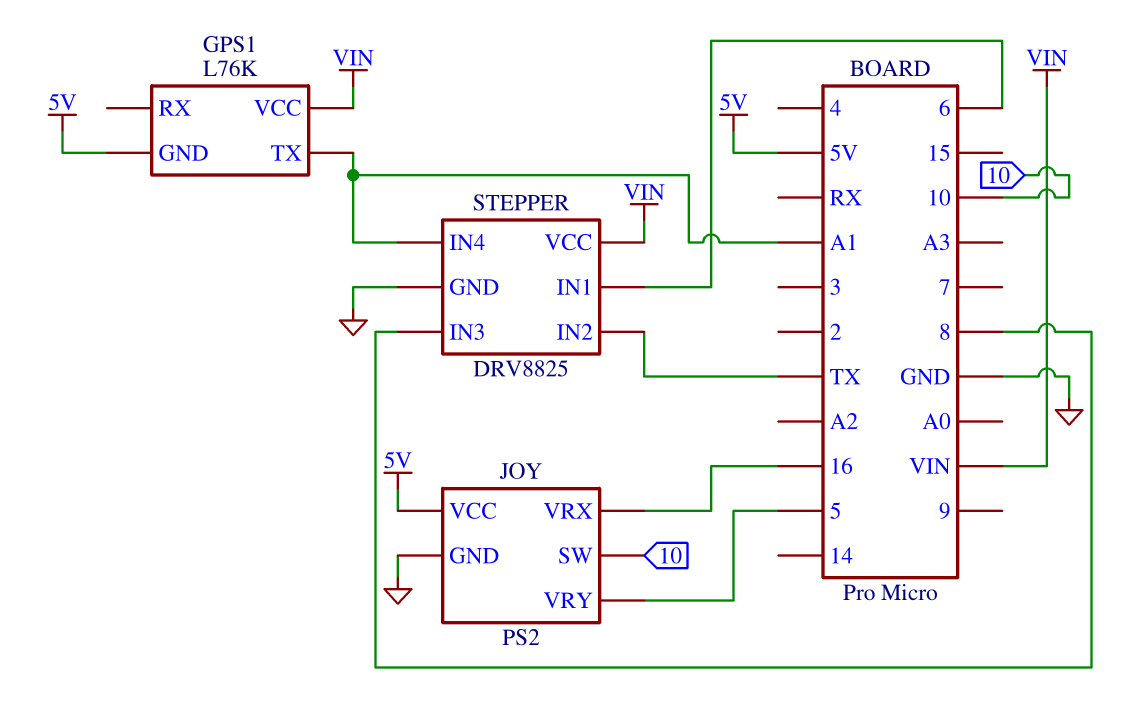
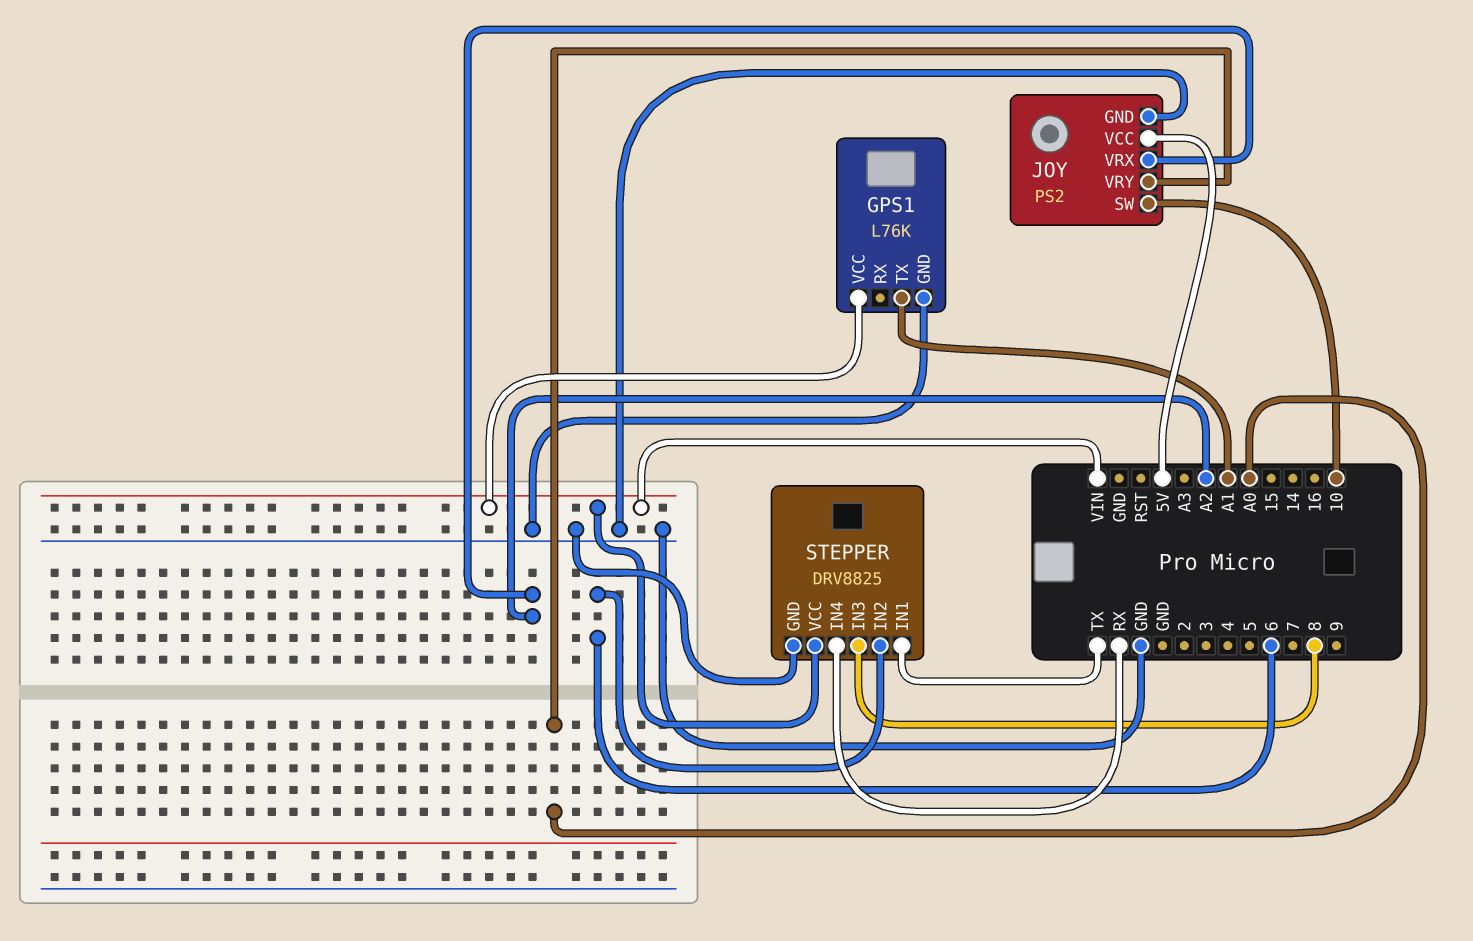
GPS1 pin GND: 5V -> GND
JOY pin VRX: 16 -> A2
JOY pin VRY: 5 -> A0
STEPPER pin IN1: 6 -> TX
STEPPER pin IN2: TX -> 6
STEPPER pin IN4: A1 -> RX

